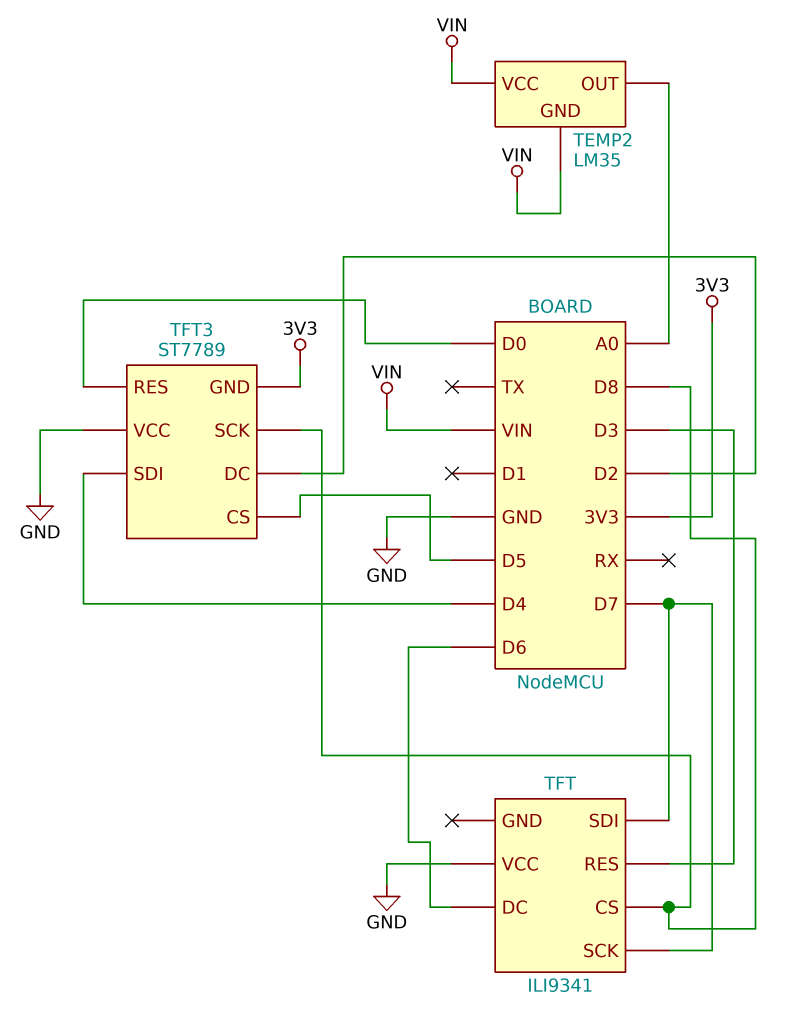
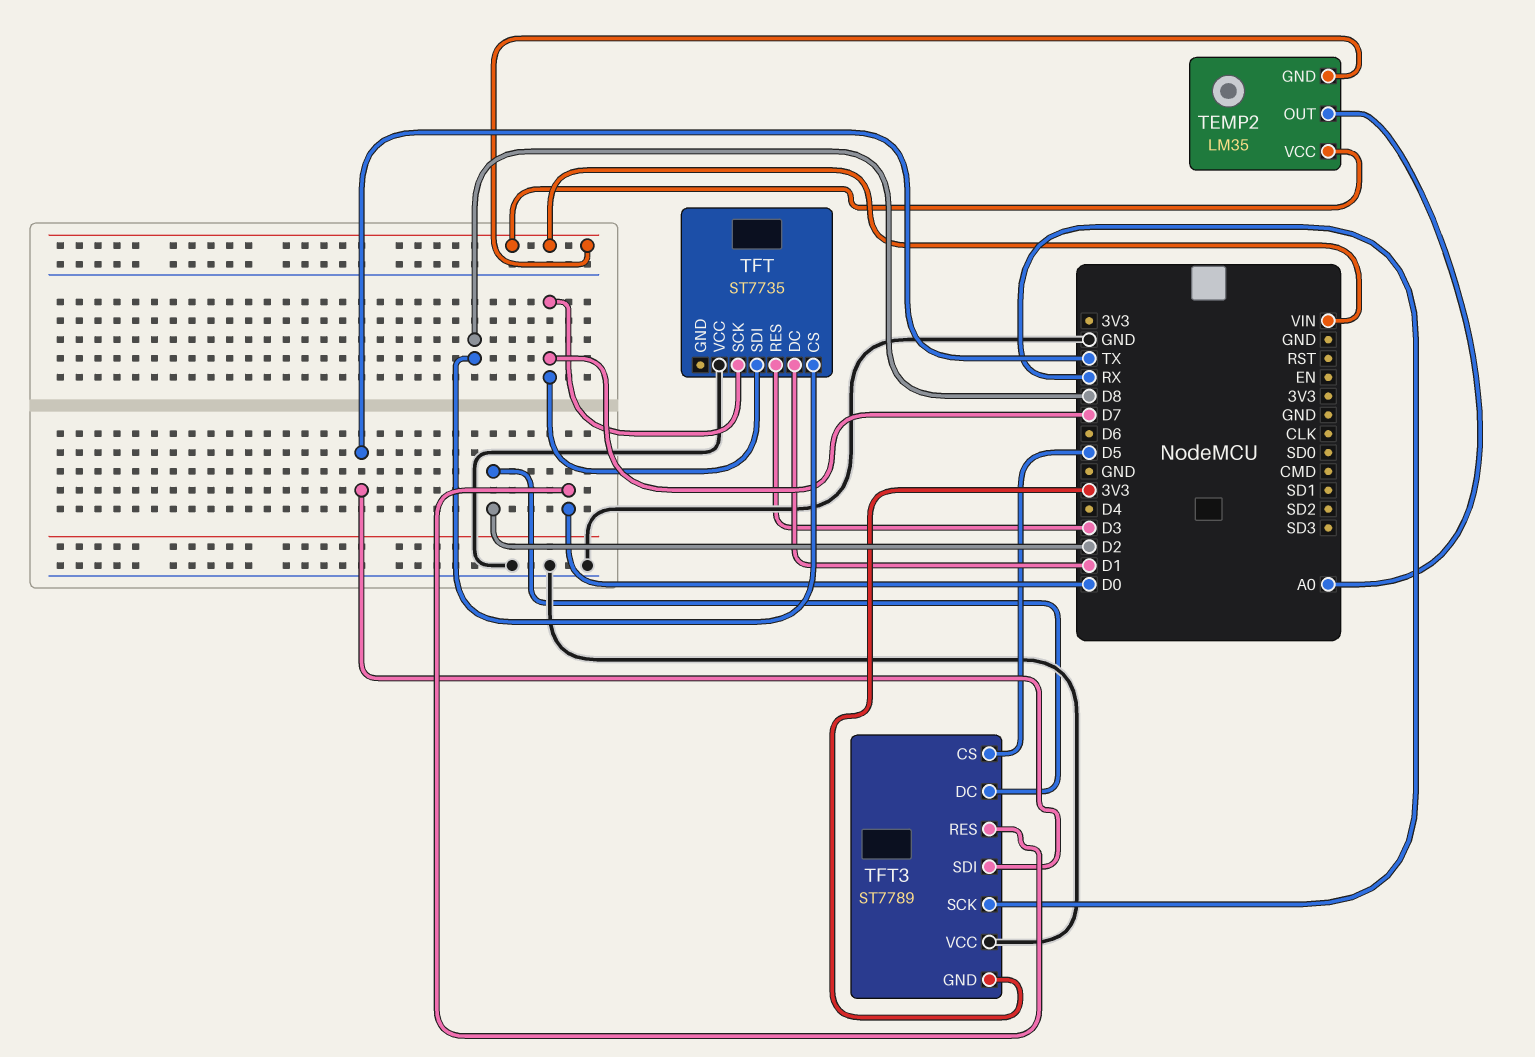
TFT: ILI9341 -> ST7735
TFT pin DC: D6 -> D1
TFT3 pin SCK: D8 -> RX
TFT3 pin SDI: D4 -> TX

